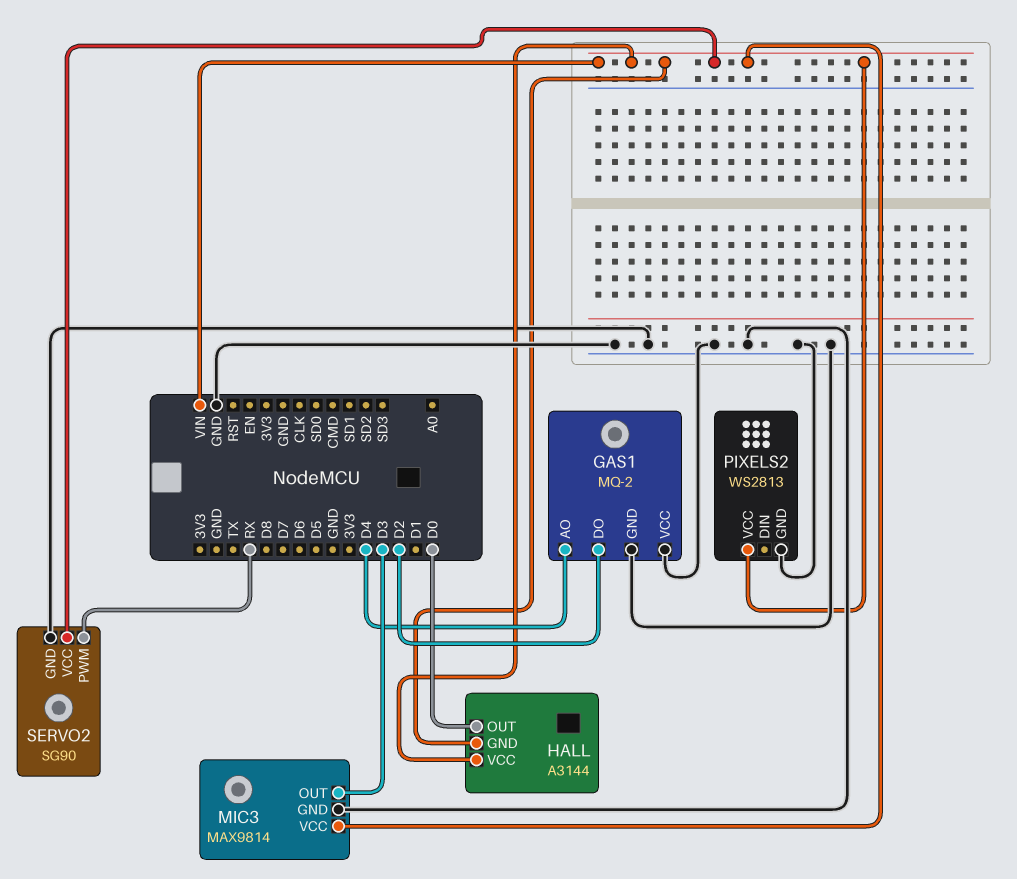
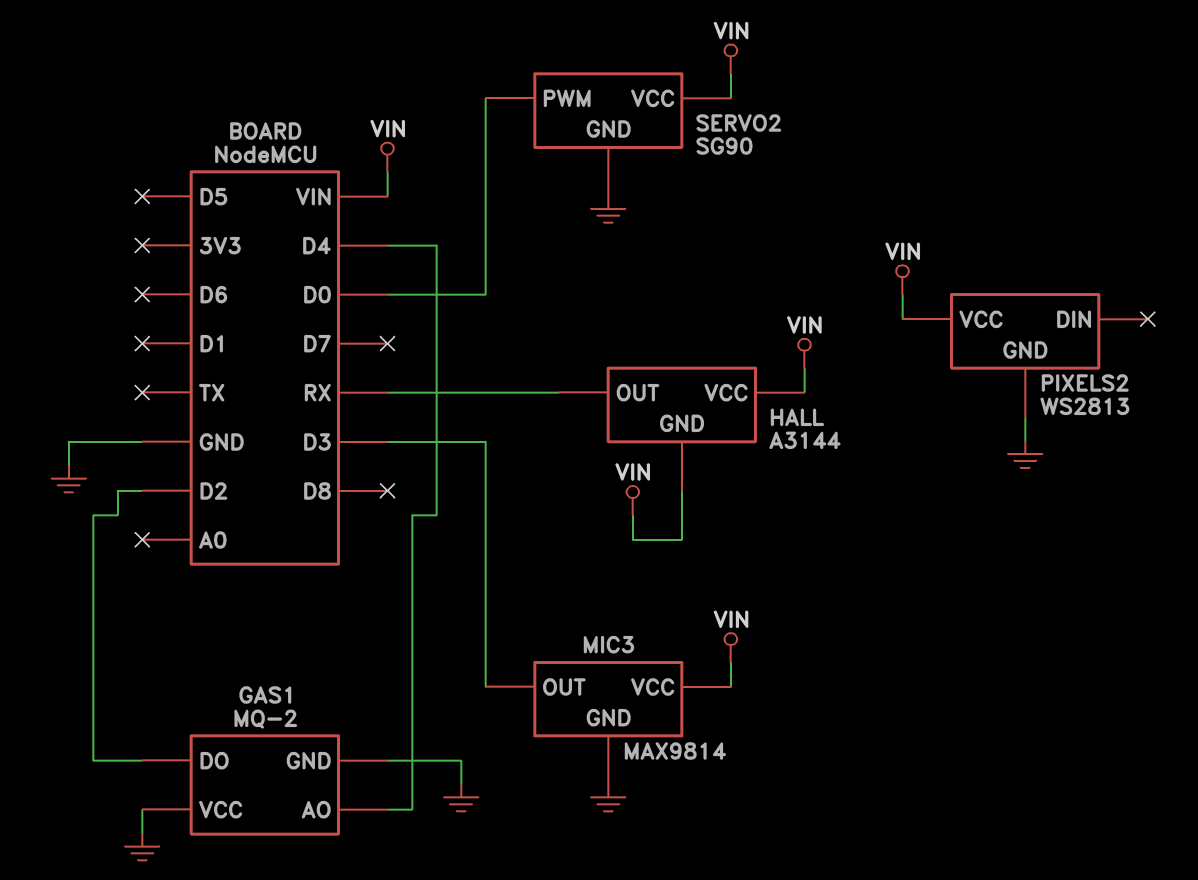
HALL pin OUT: D0 -> RX
SERVO2 pin PWM: RX -> D0

